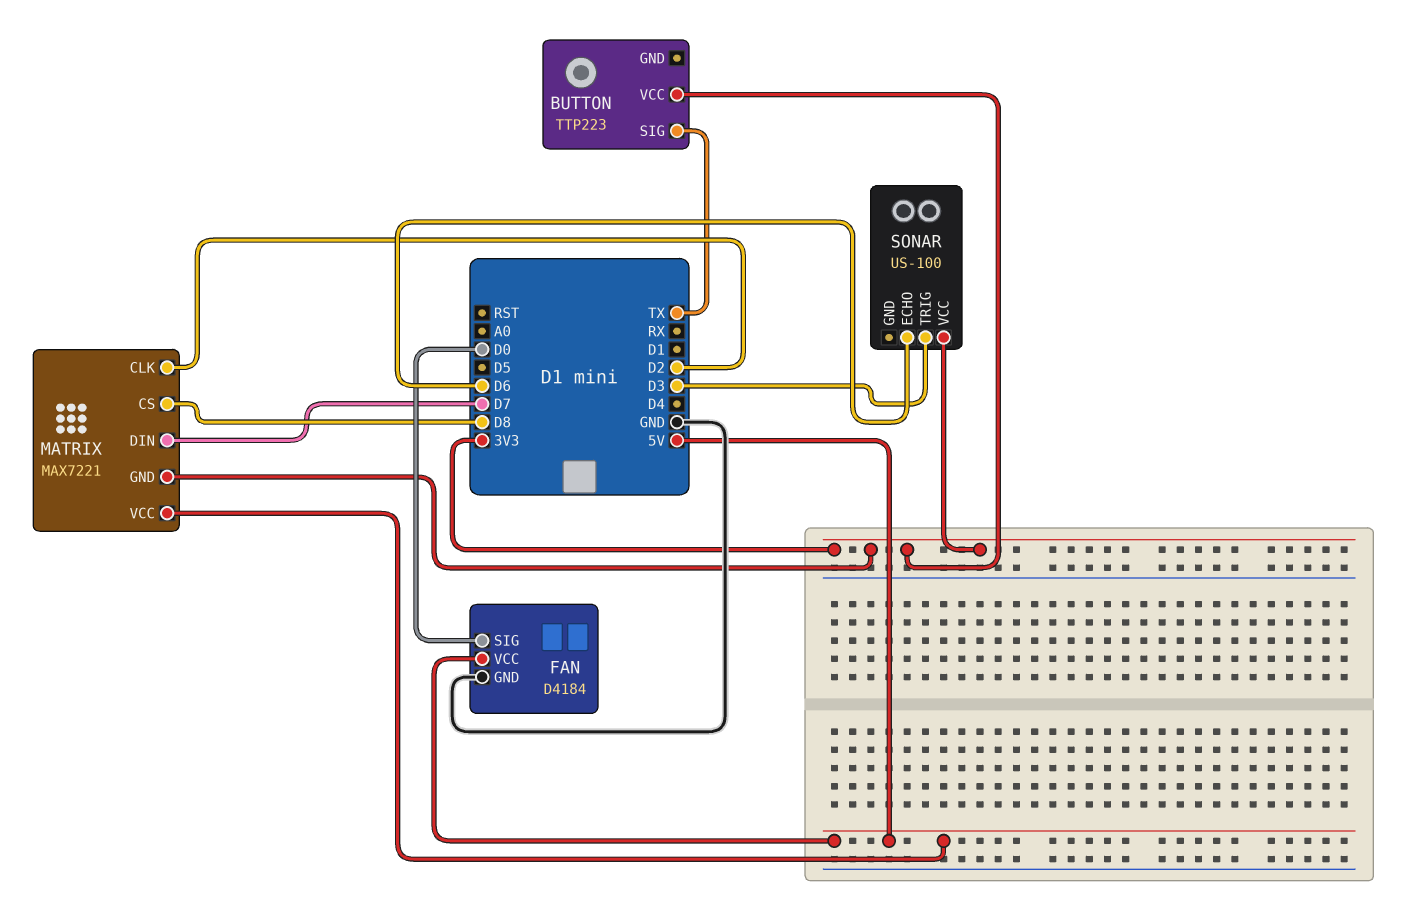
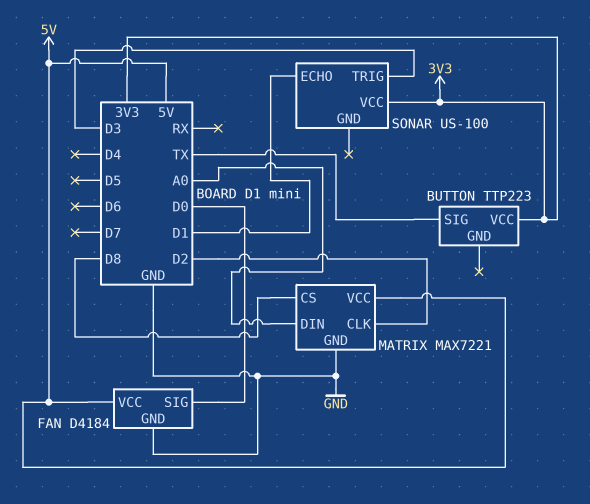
MATRIX pin DIN: D7 -> A0
MATRIX pin GND: 3V3 -> GND
SONAR pin ECHO: D6 -> D1

